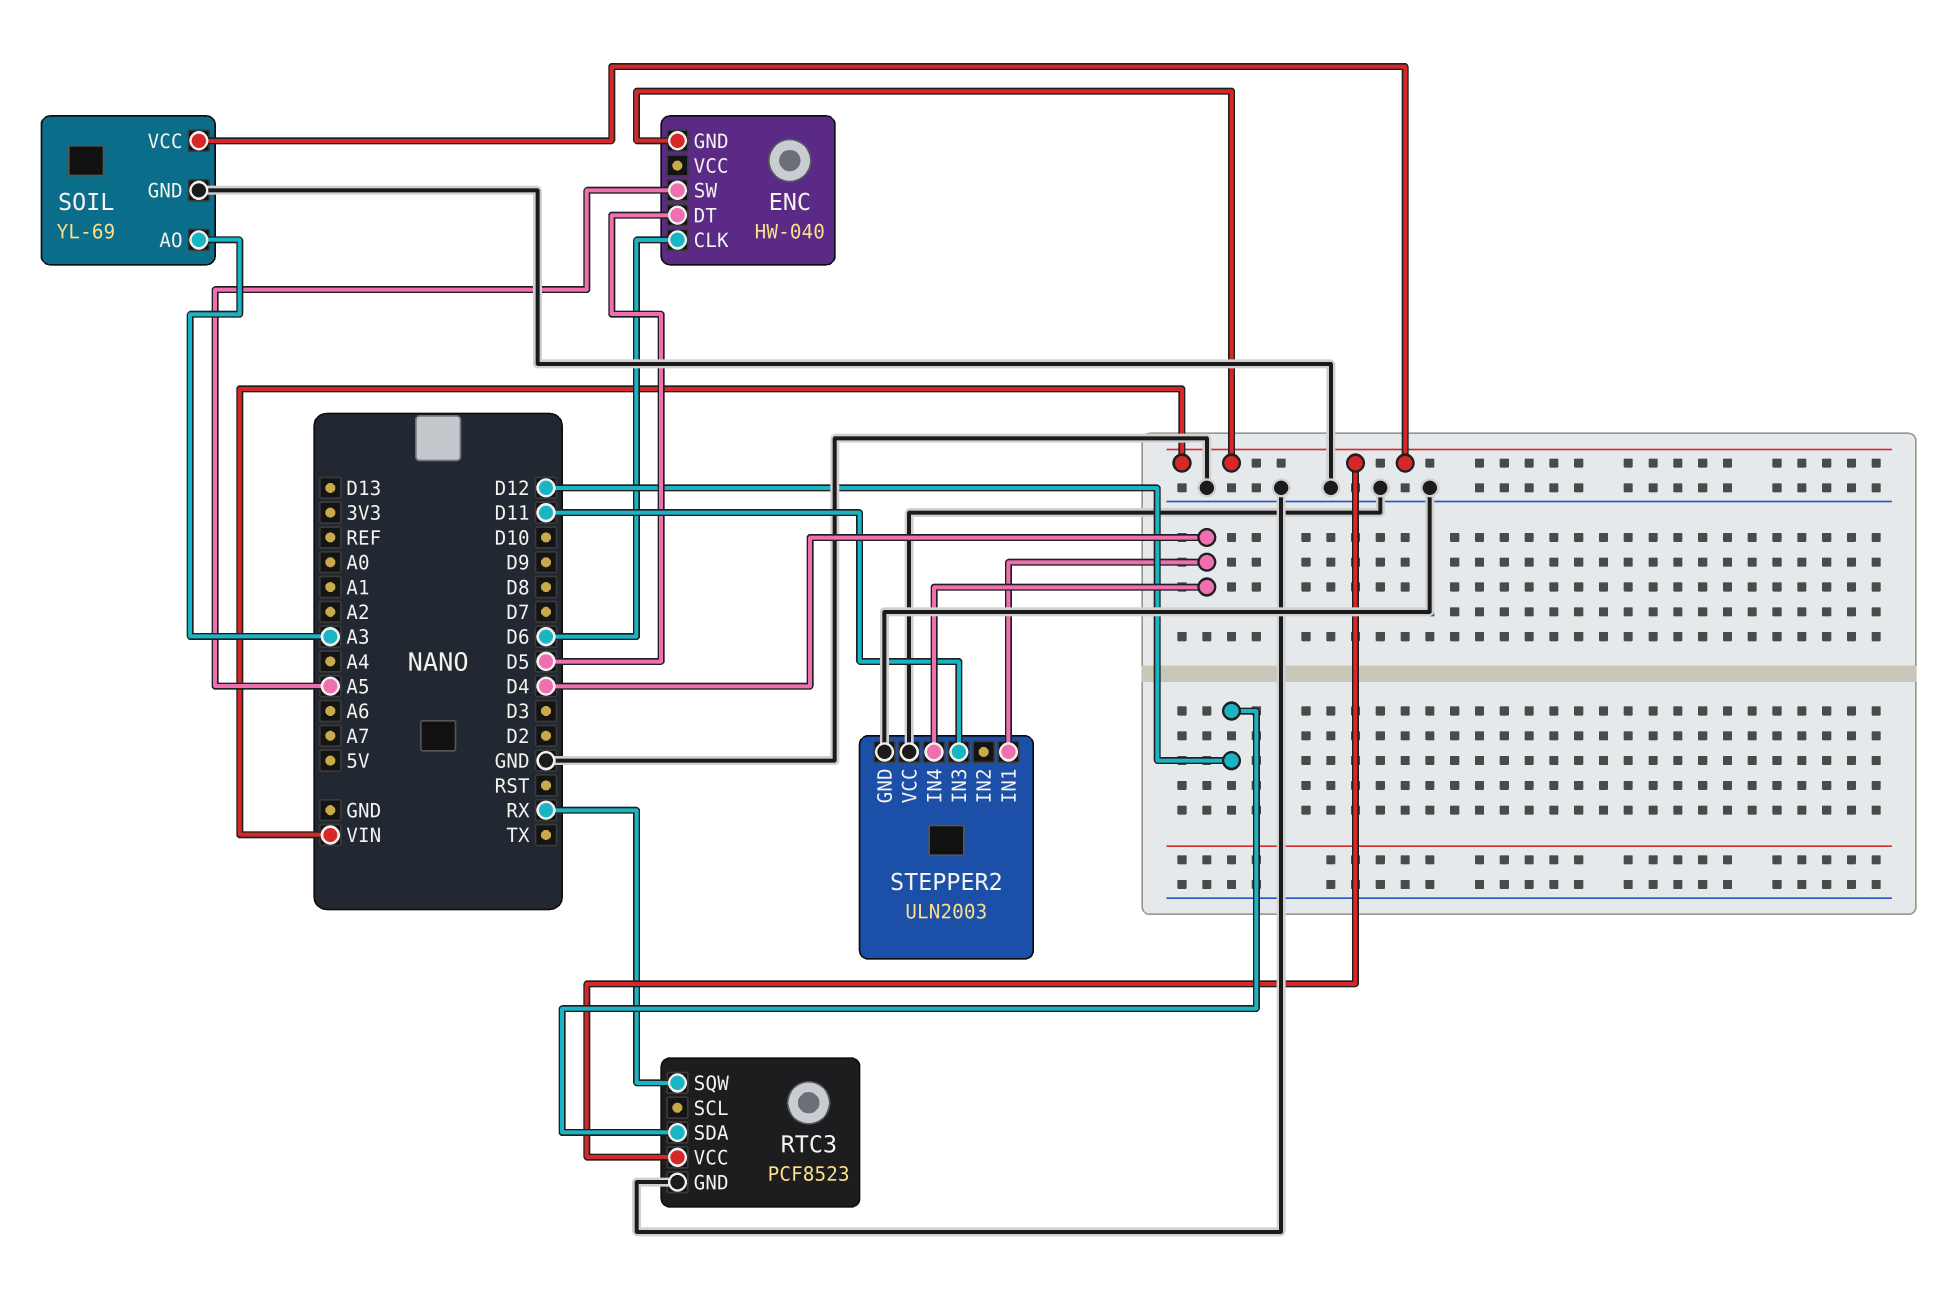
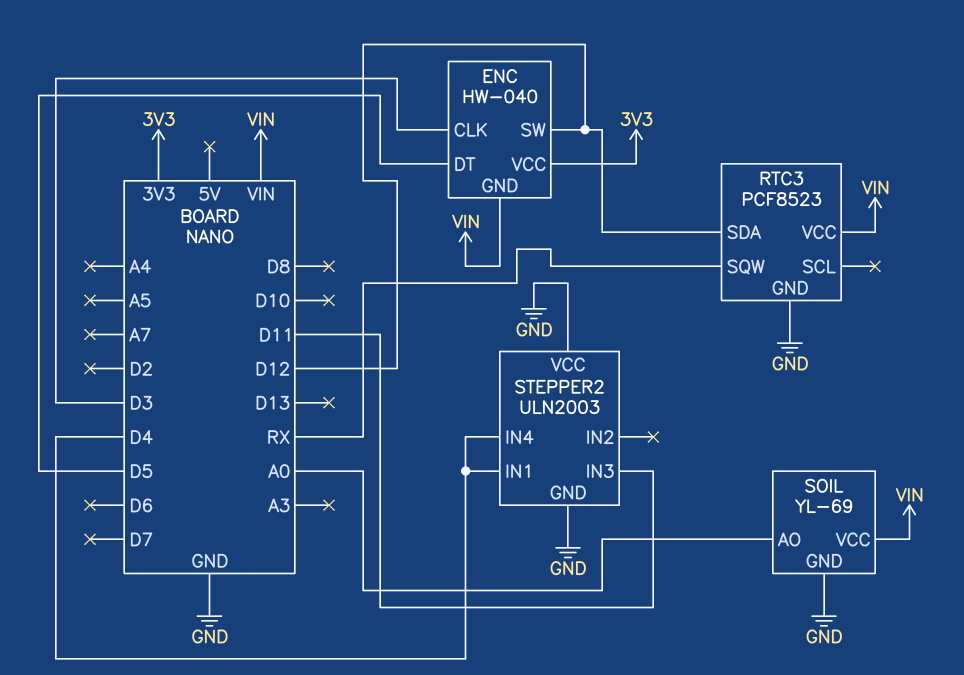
ENC pin CLK: D6 -> D3
ENC pin SW: A5 -> D12
ENC pin VCC: none -> 3V3
SOIL pin AO: A3 -> A0

